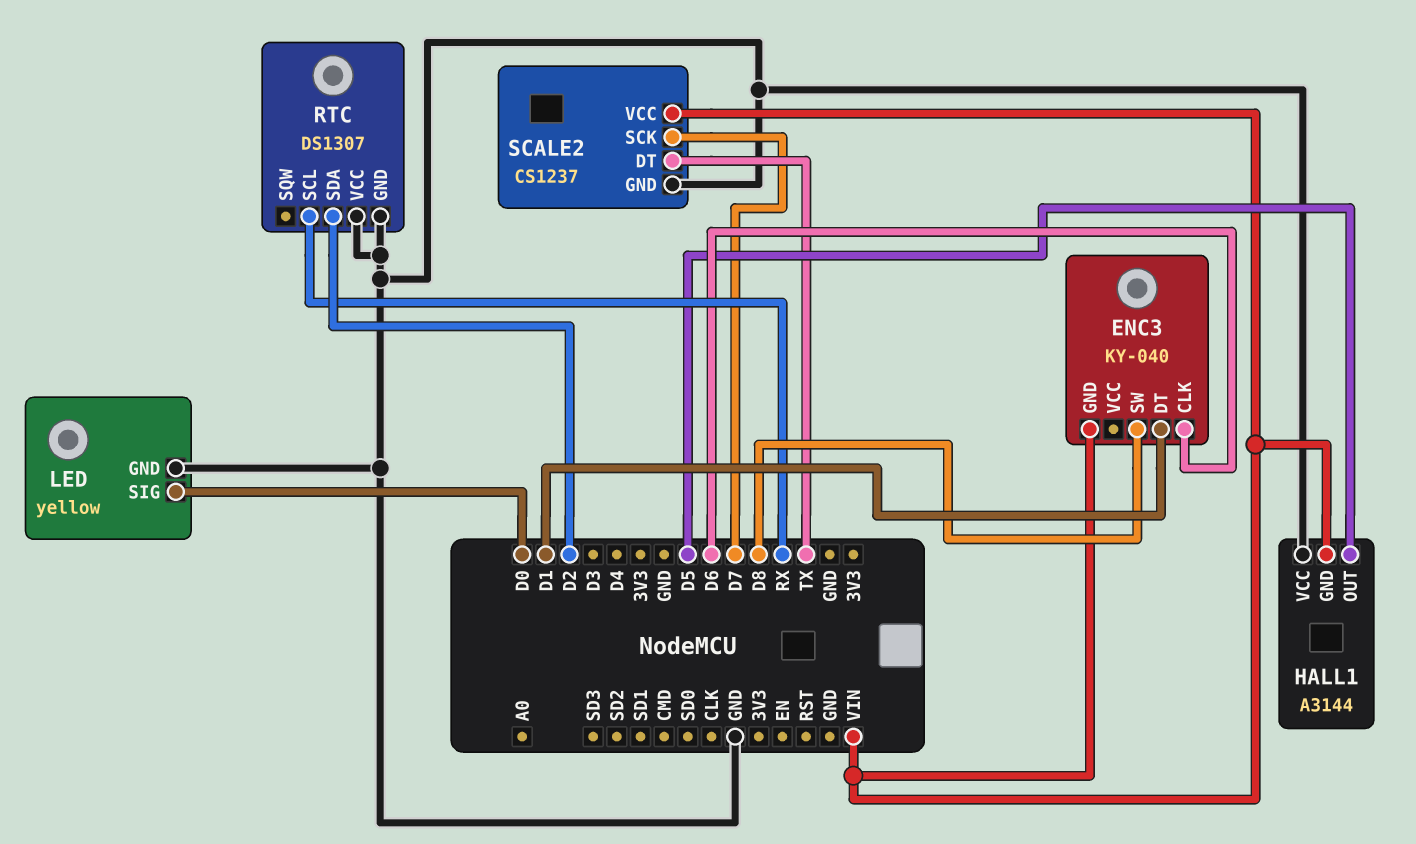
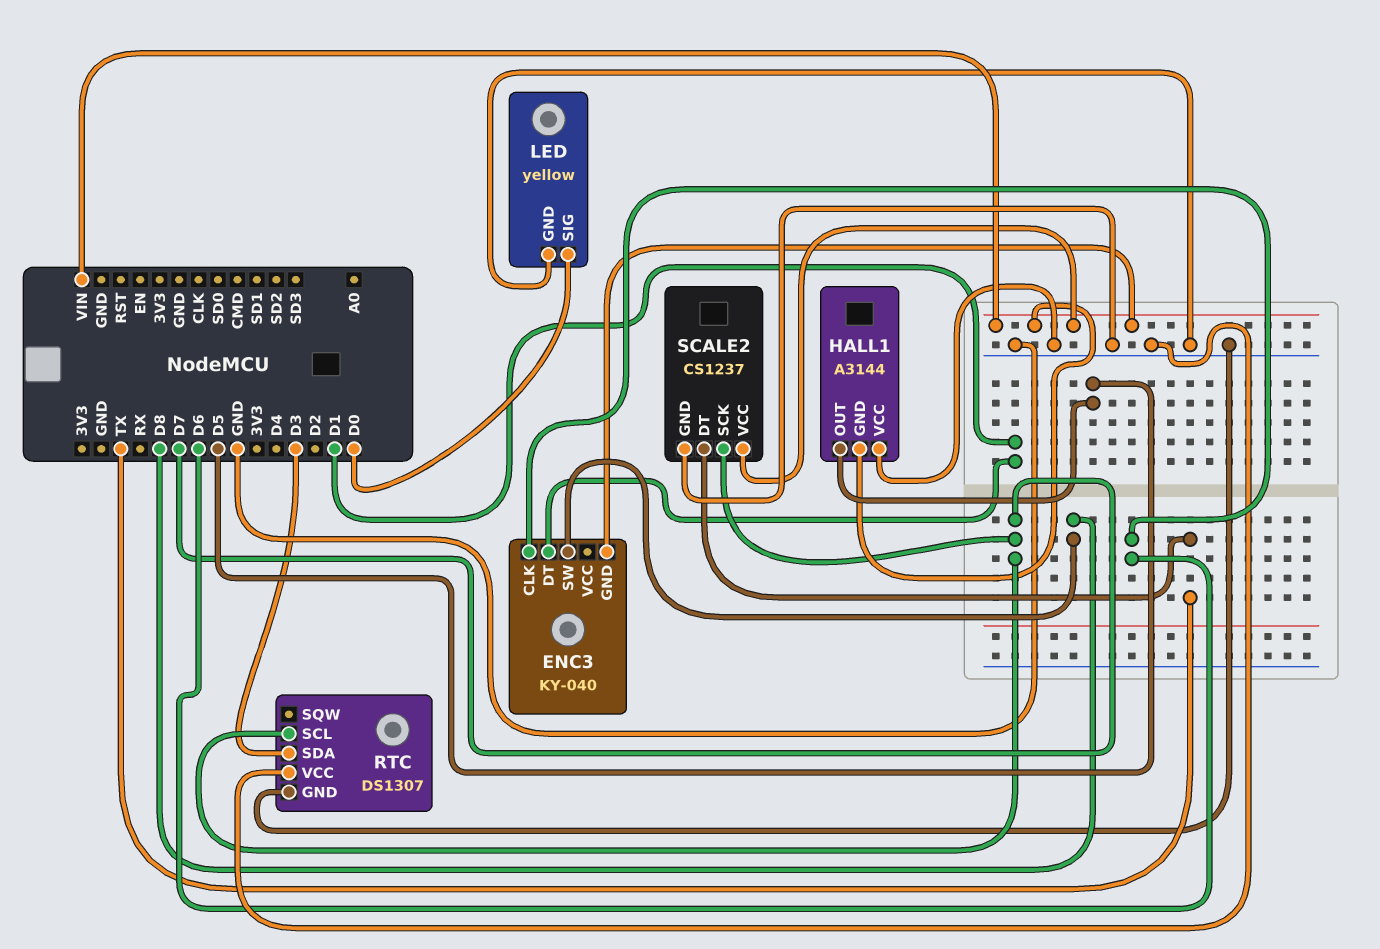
RTC pin SCL: RX -> D7
RTC pin SDA: D2 -> D3

